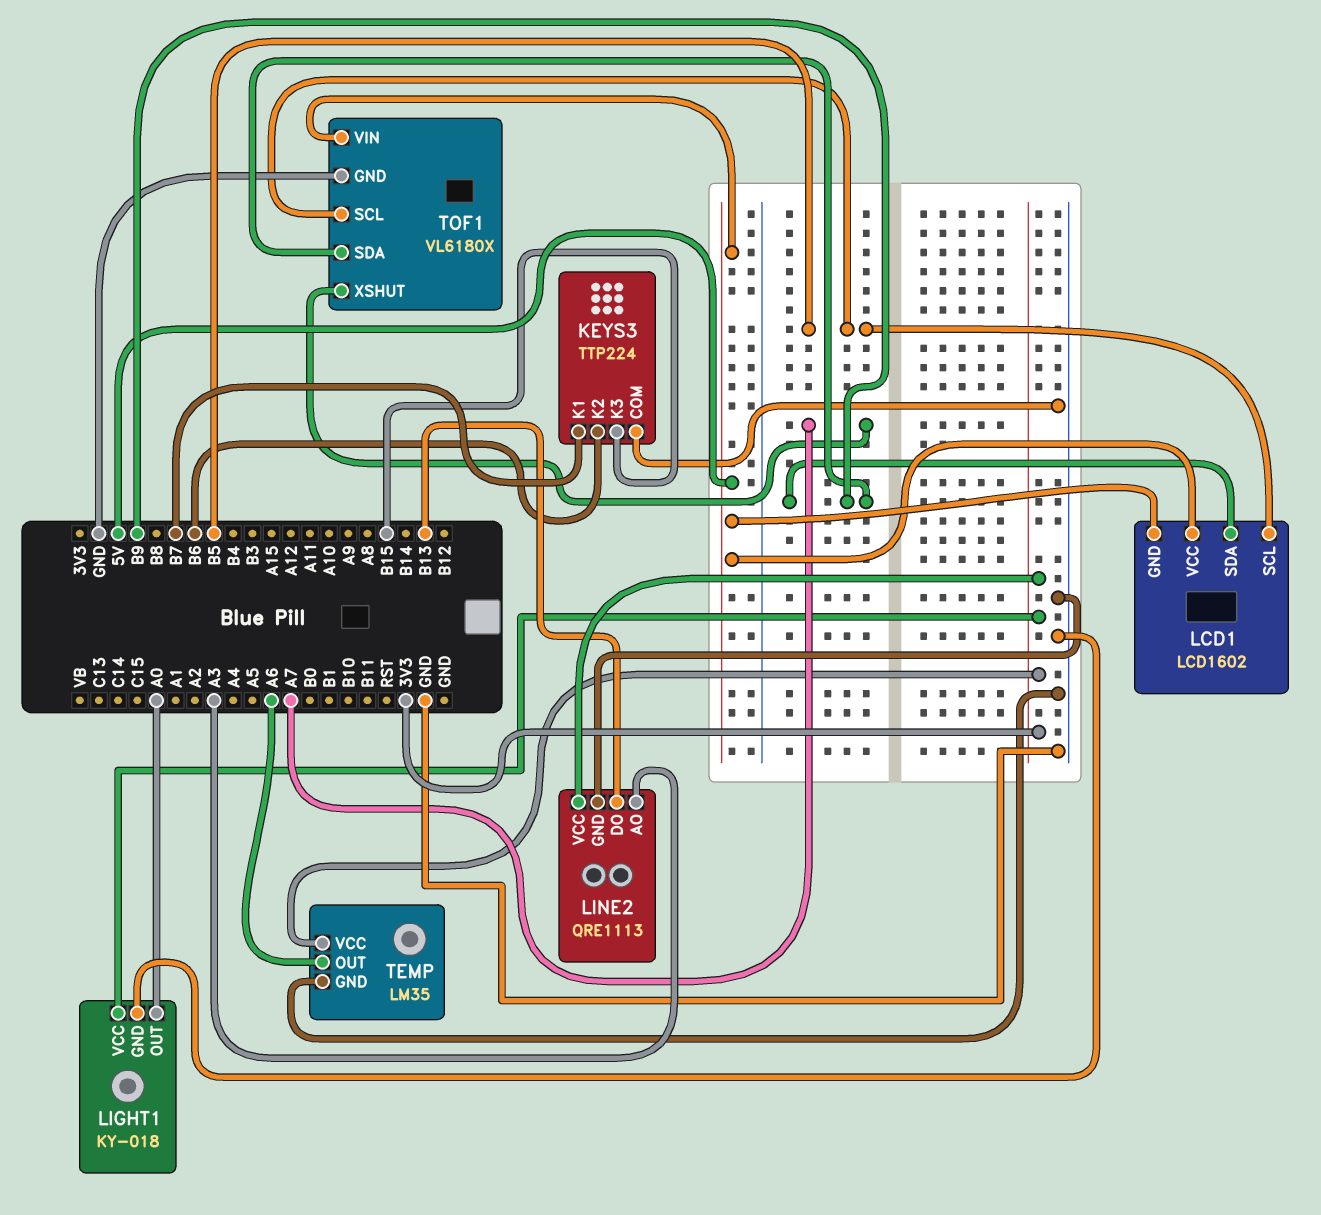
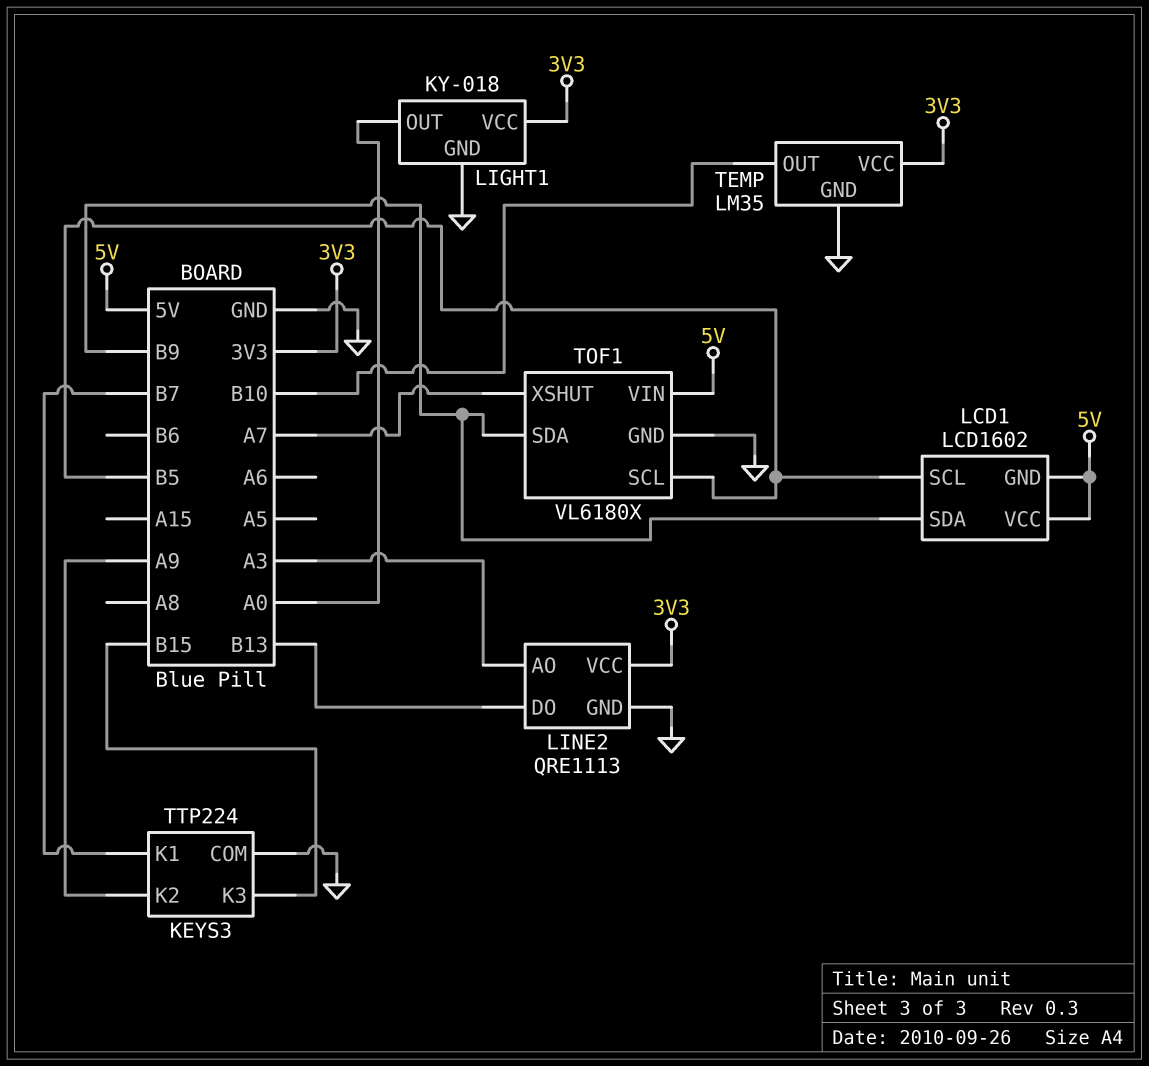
KEYS3 pin K2: B6 -> A9
TEMP pin OUT: A6 -> B10

